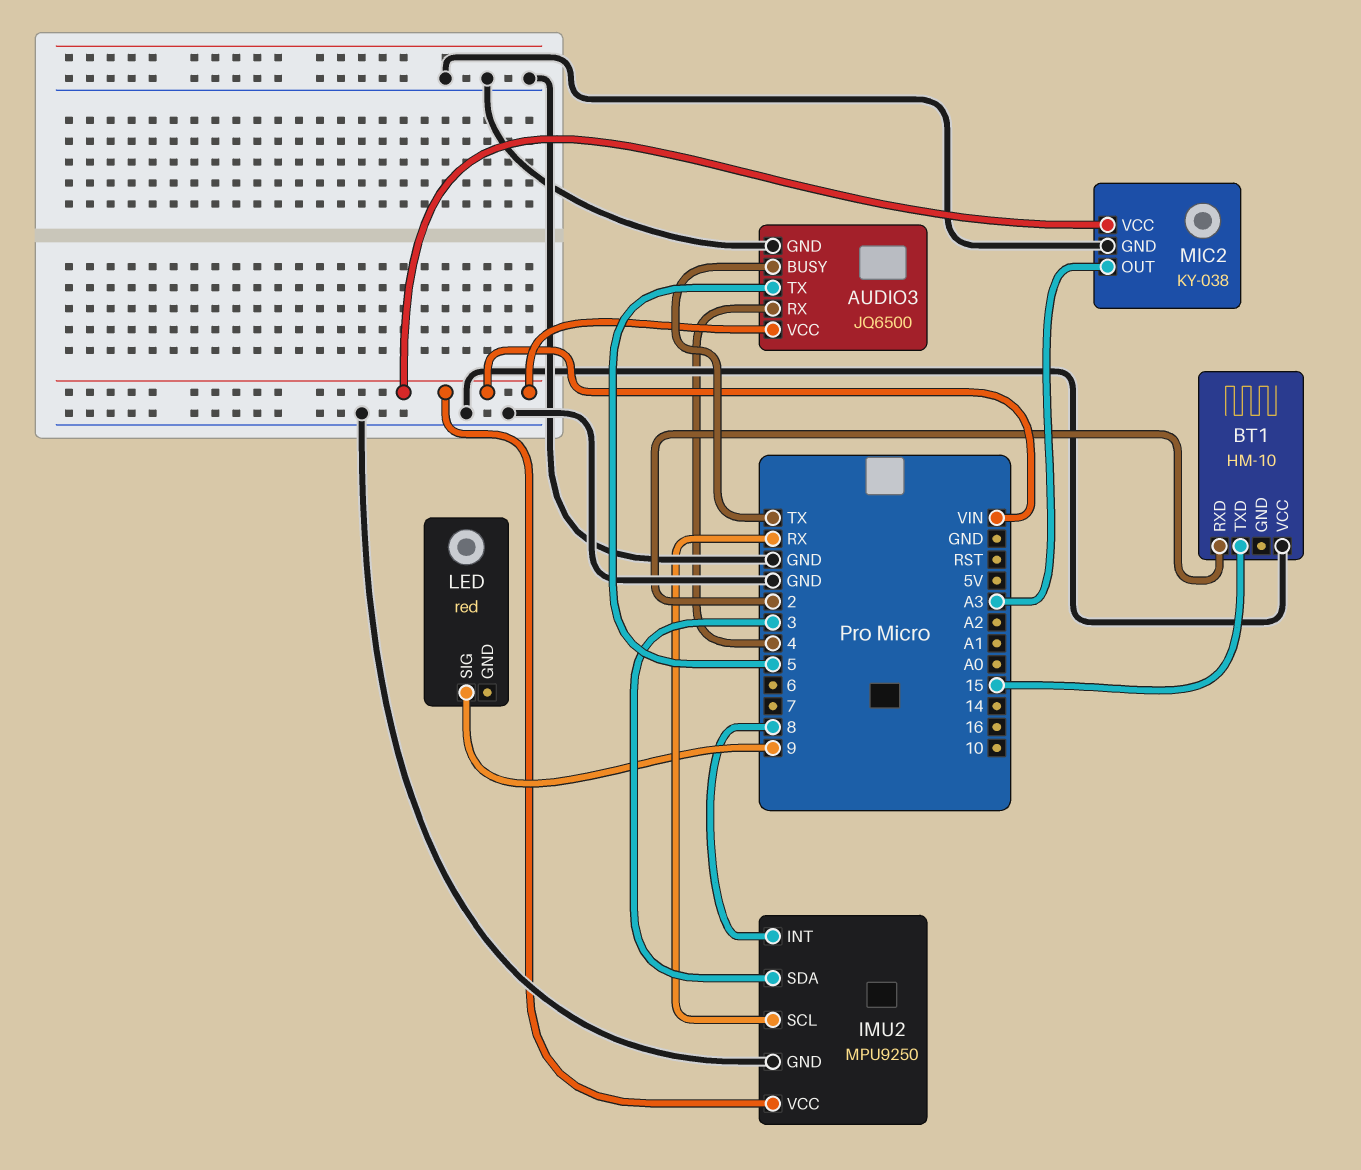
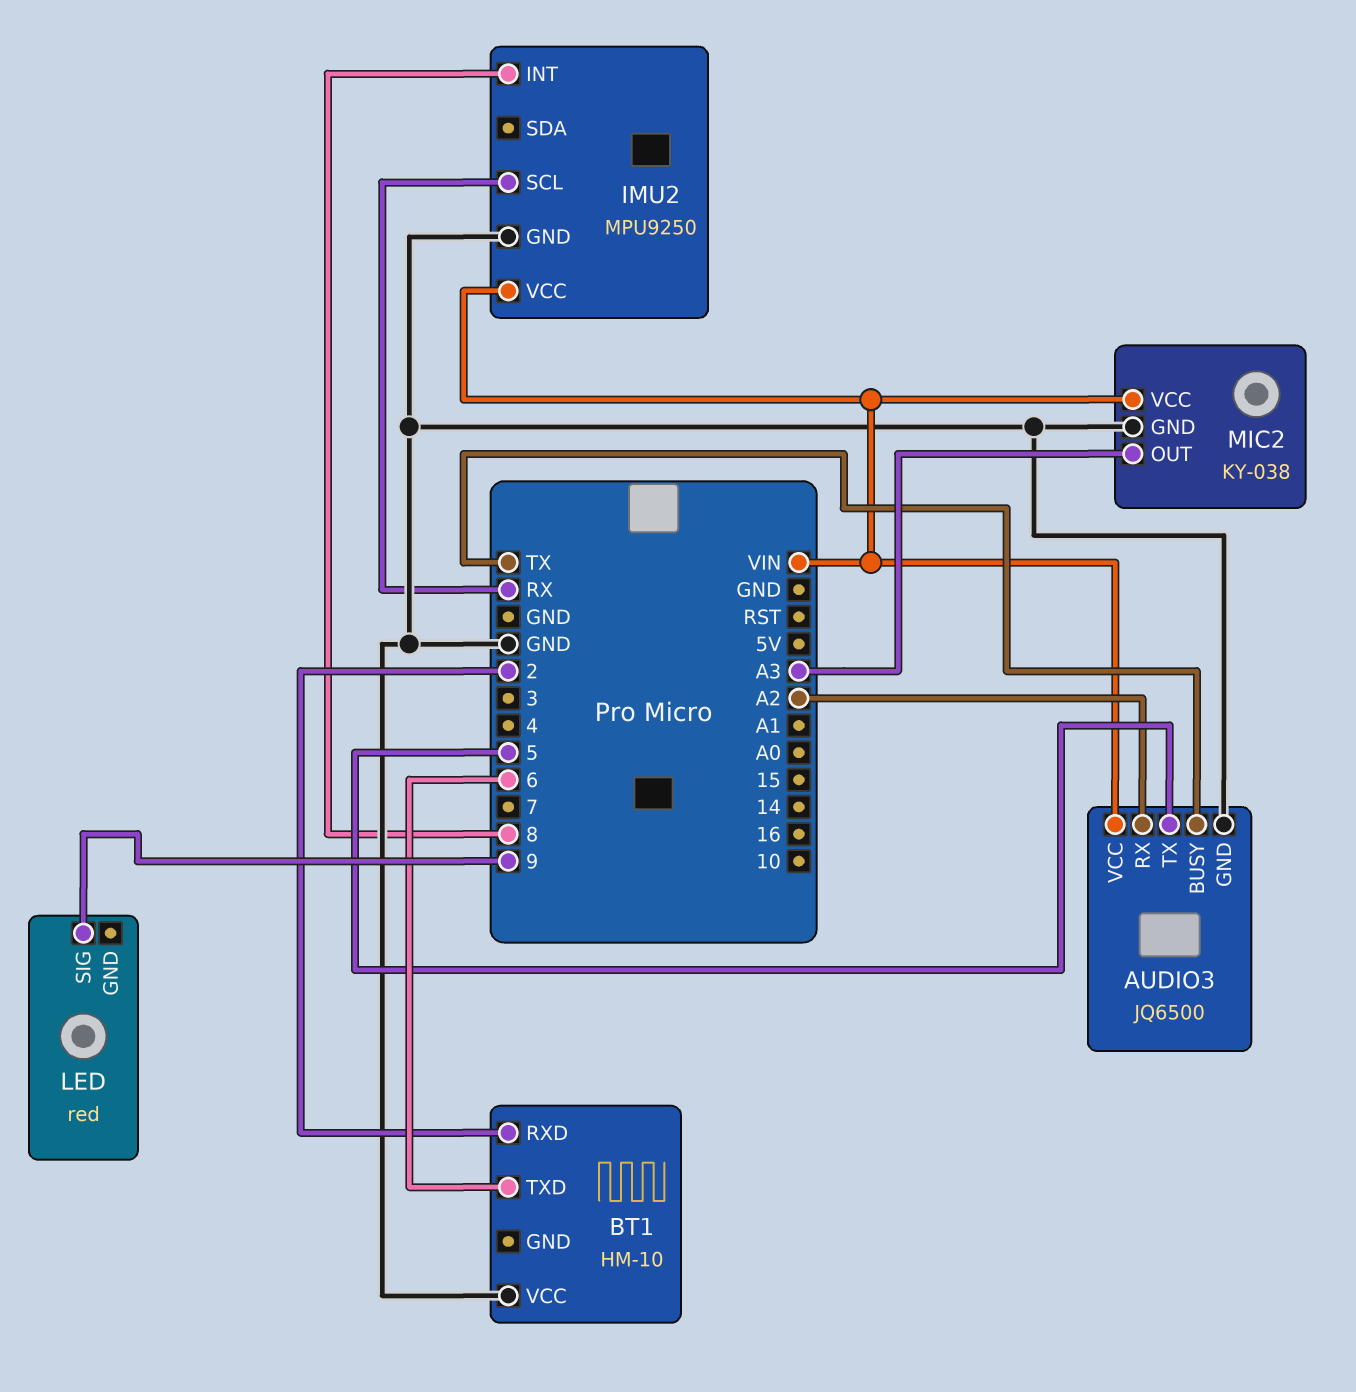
AUDIO3 pin RX: 4 -> A2
BT1 pin TXD: 15 -> 6
IMU2 pin SDA: 3 -> none

